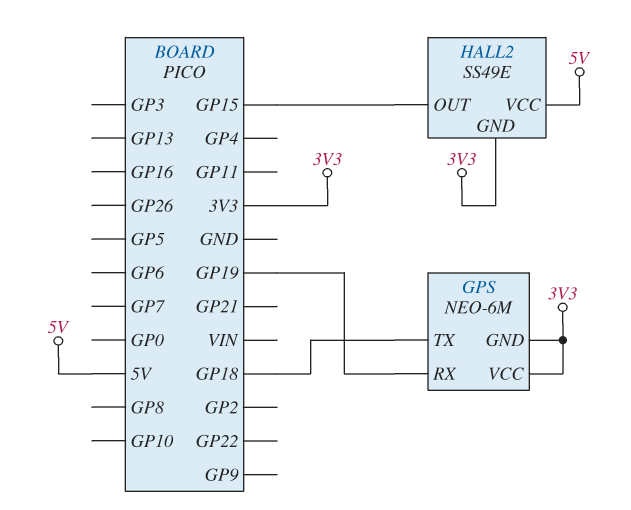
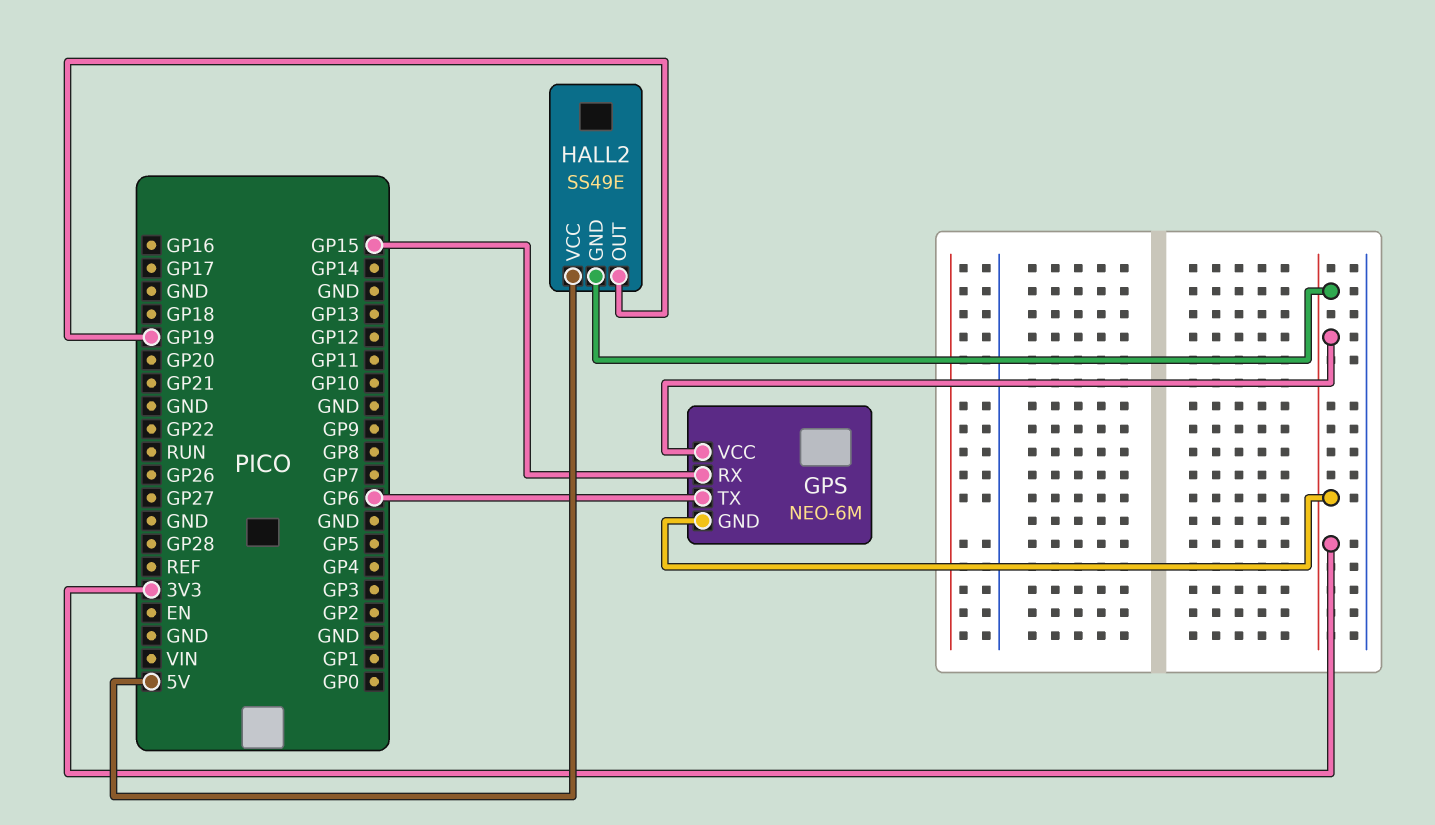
GPS pin RX: GP19 -> GP15
GPS pin TX: GP18 -> GP6
HALL2 pin OUT: GP15 -> GP19

